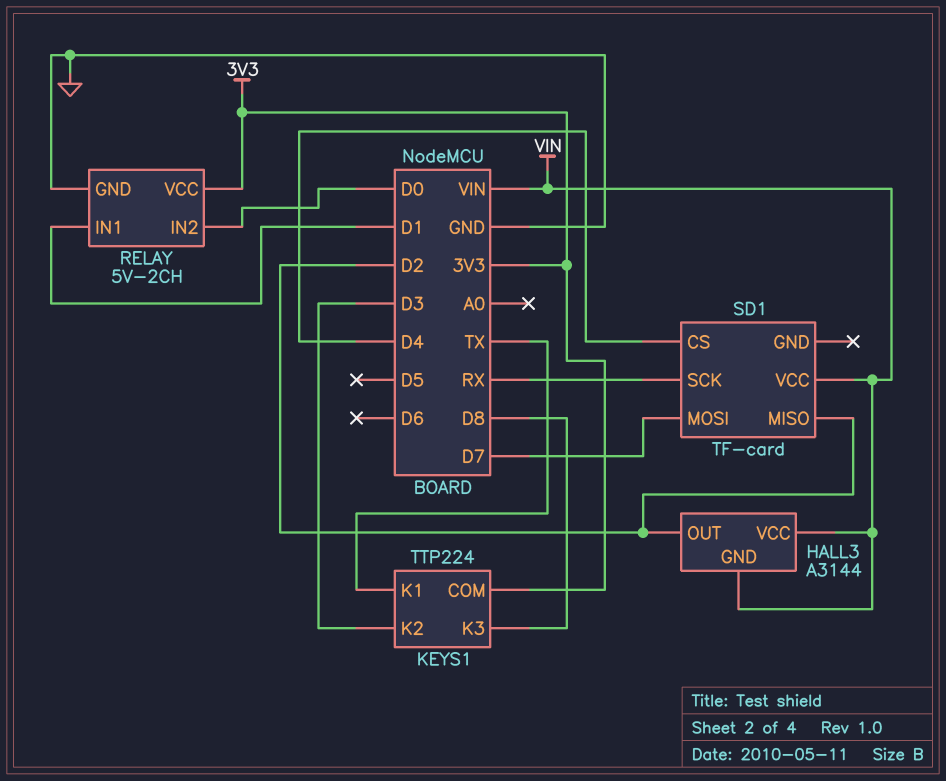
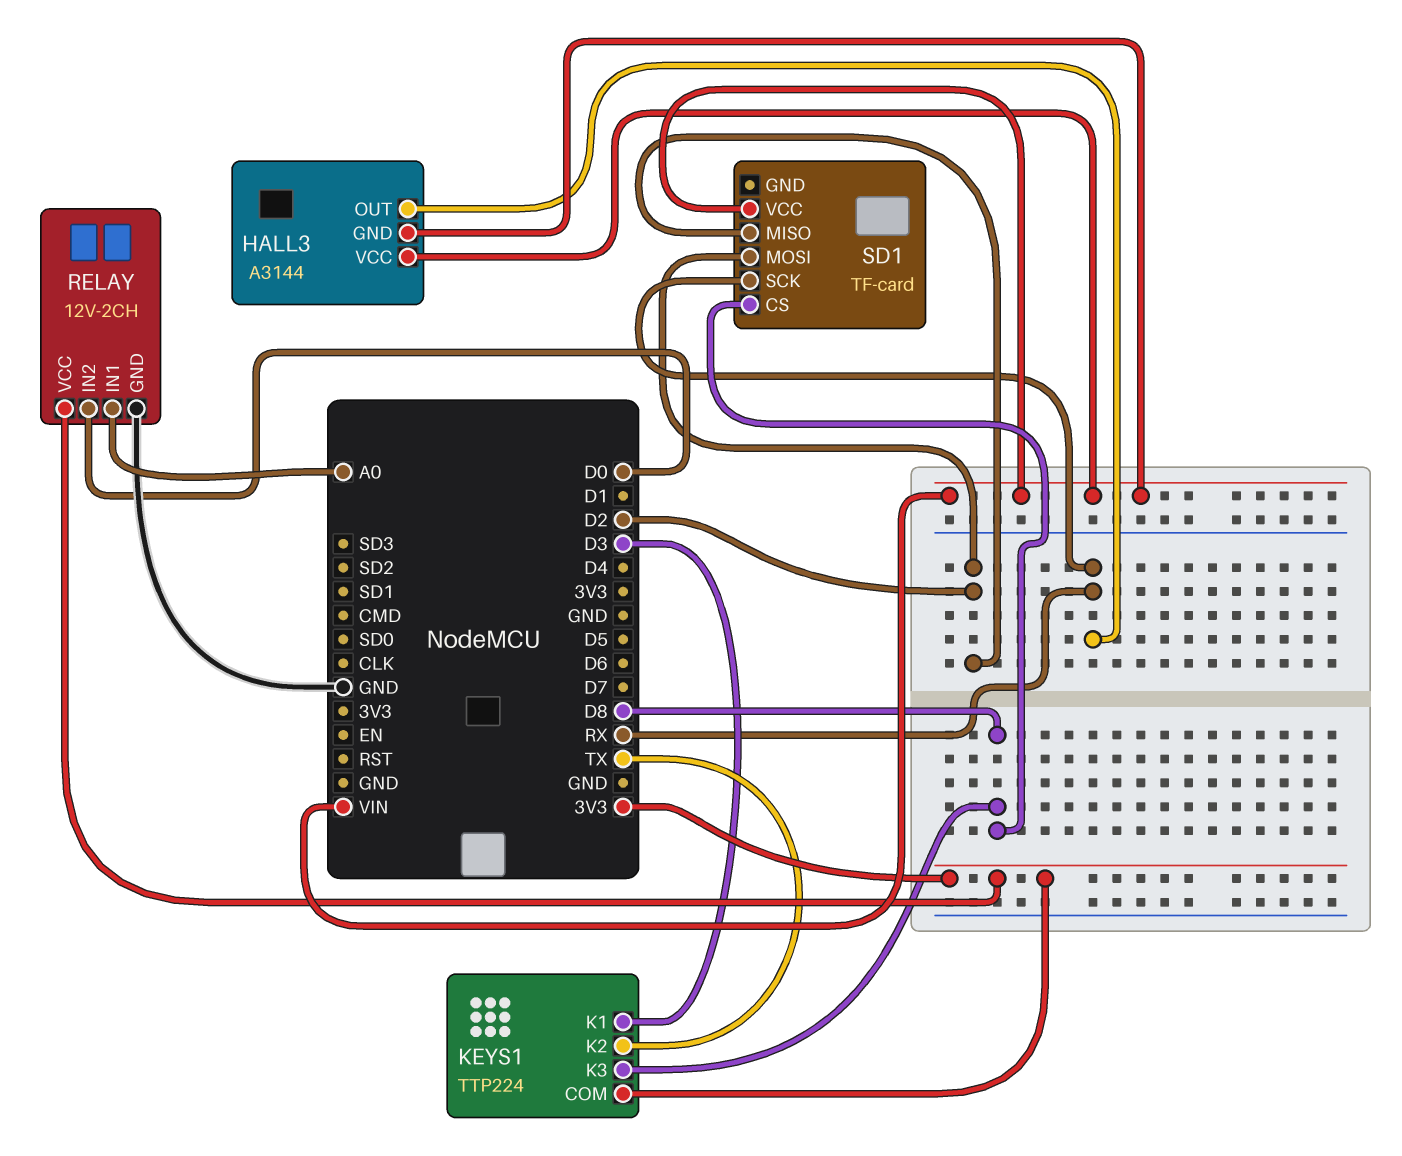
HALL3 pin OUT: D2 -> RX
KEYS1 pin K1: TX -> D3
KEYS1 pin K2: D3 -> TX
RELAY: 5V-2CH -> 12V-2CH
RELAY pin IN1: D1 -> A0
SD1 pin CS: D4 -> D8
SD1 pin MOSI: D7 -> D2

